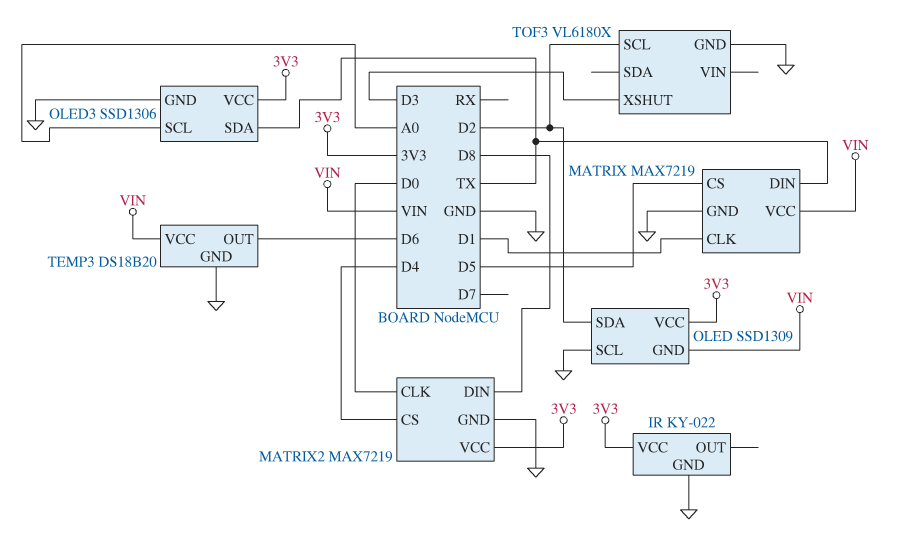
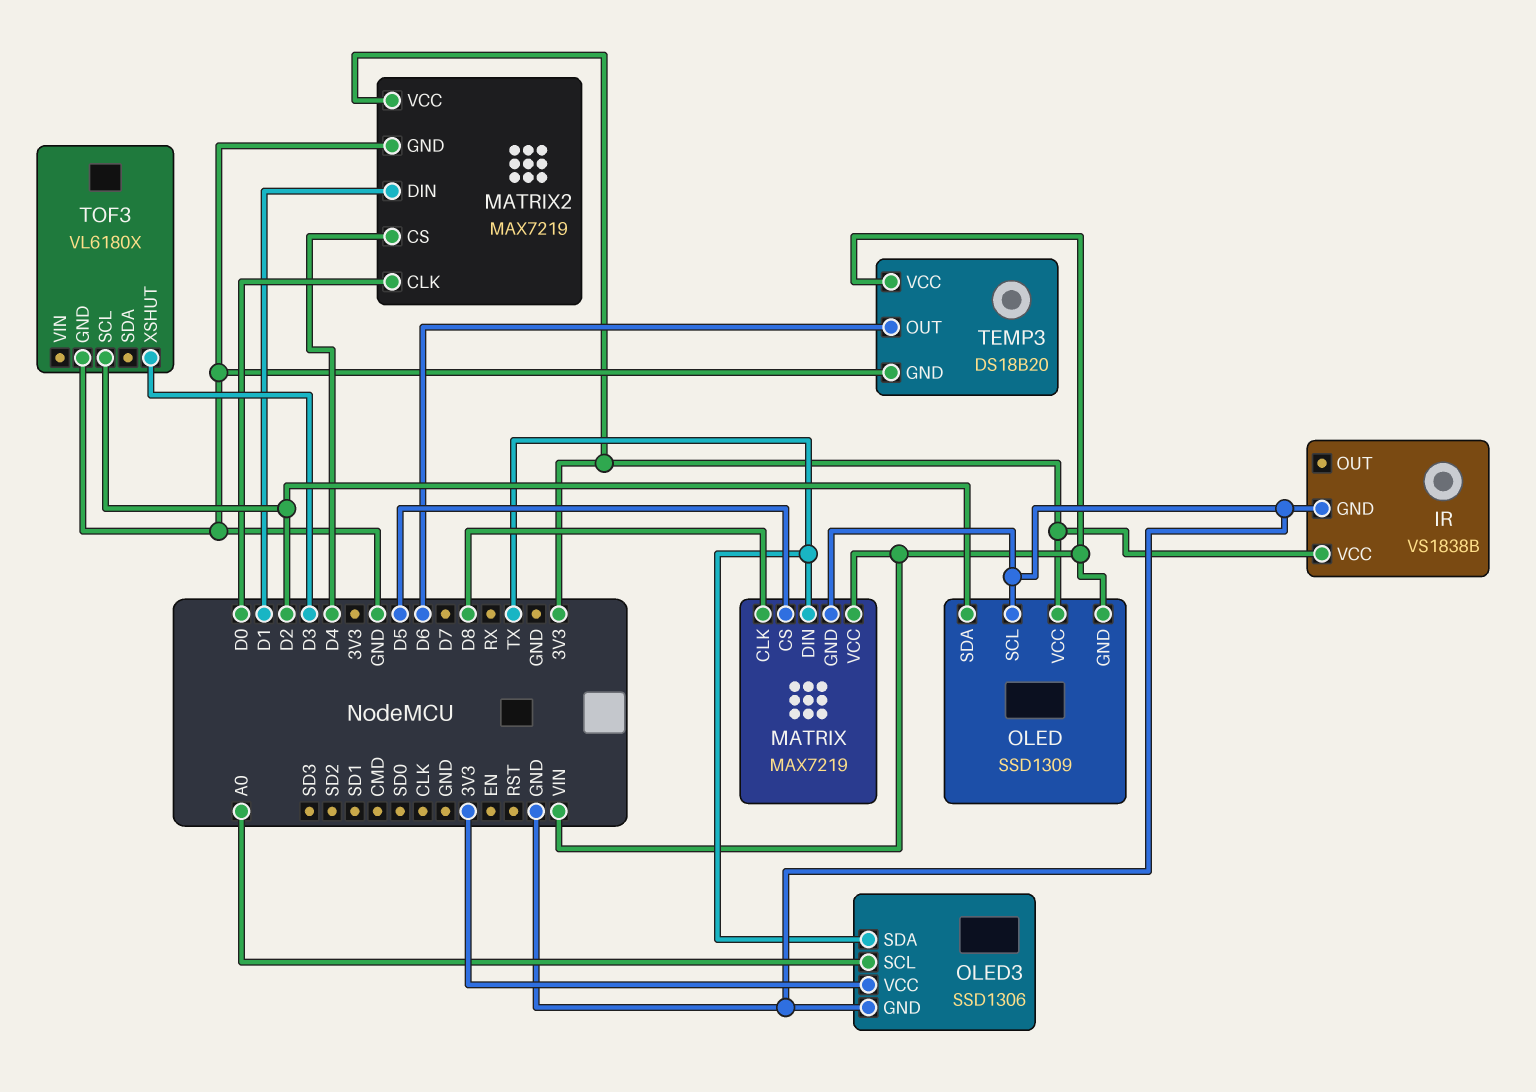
IR: KY-022 -> VS1838B
MATRIX pin CLK: D1 -> D8
MATRIX2 pin DIN: D8 -> D1

